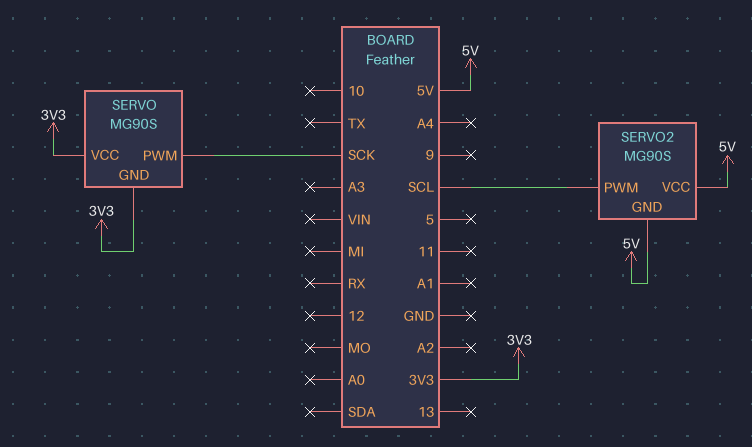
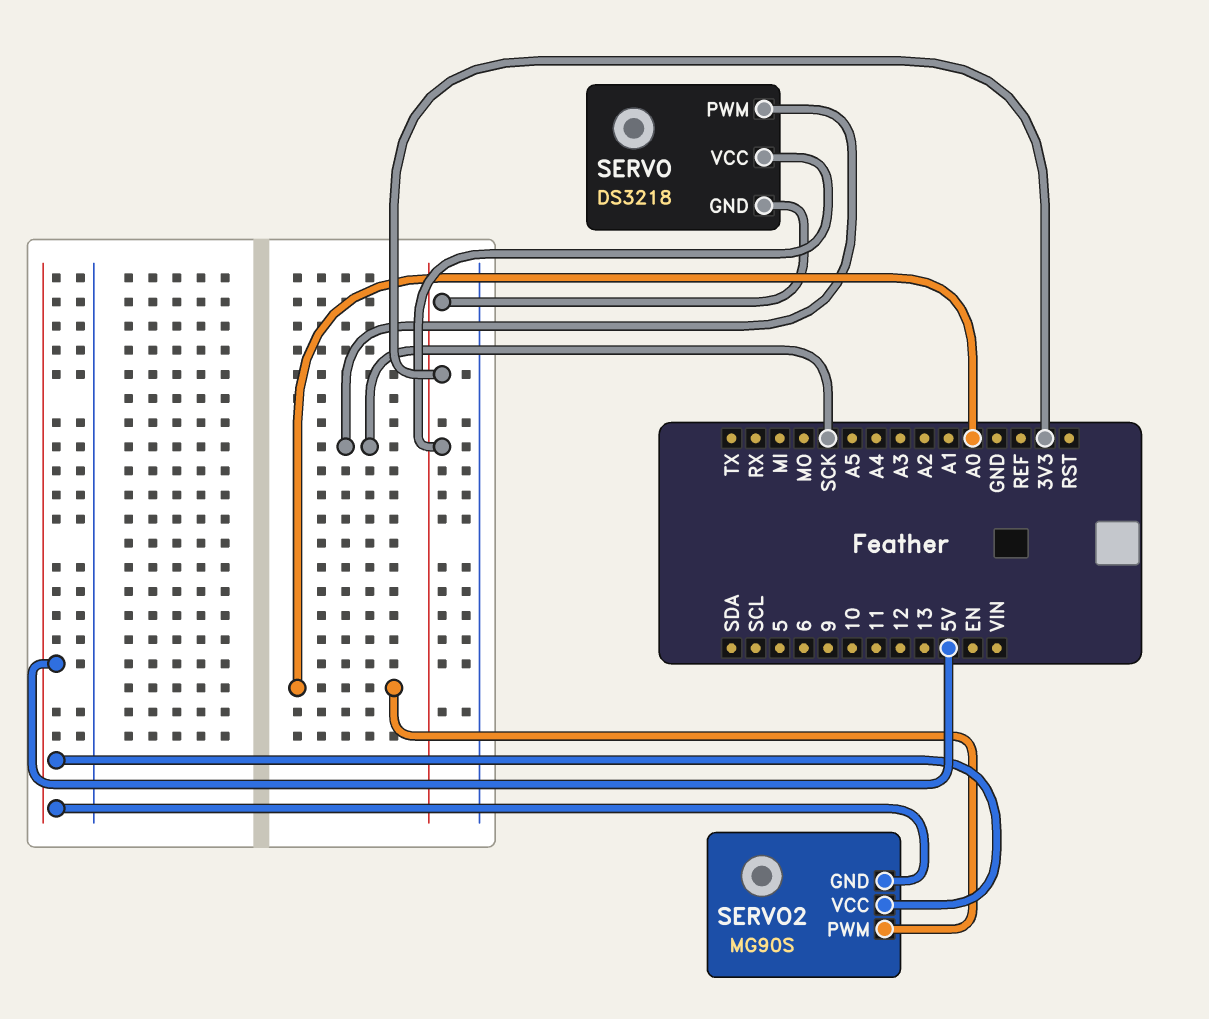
SERVO: MG90S -> DS3218
SERVO2 pin PWM: SCL -> A0

